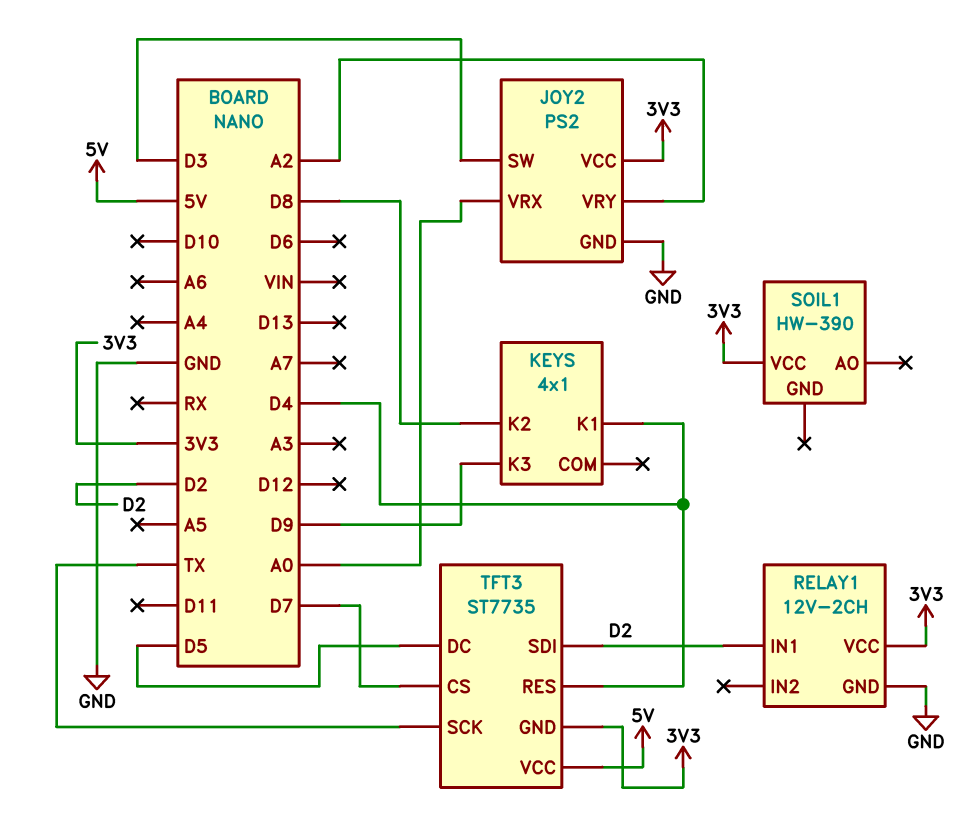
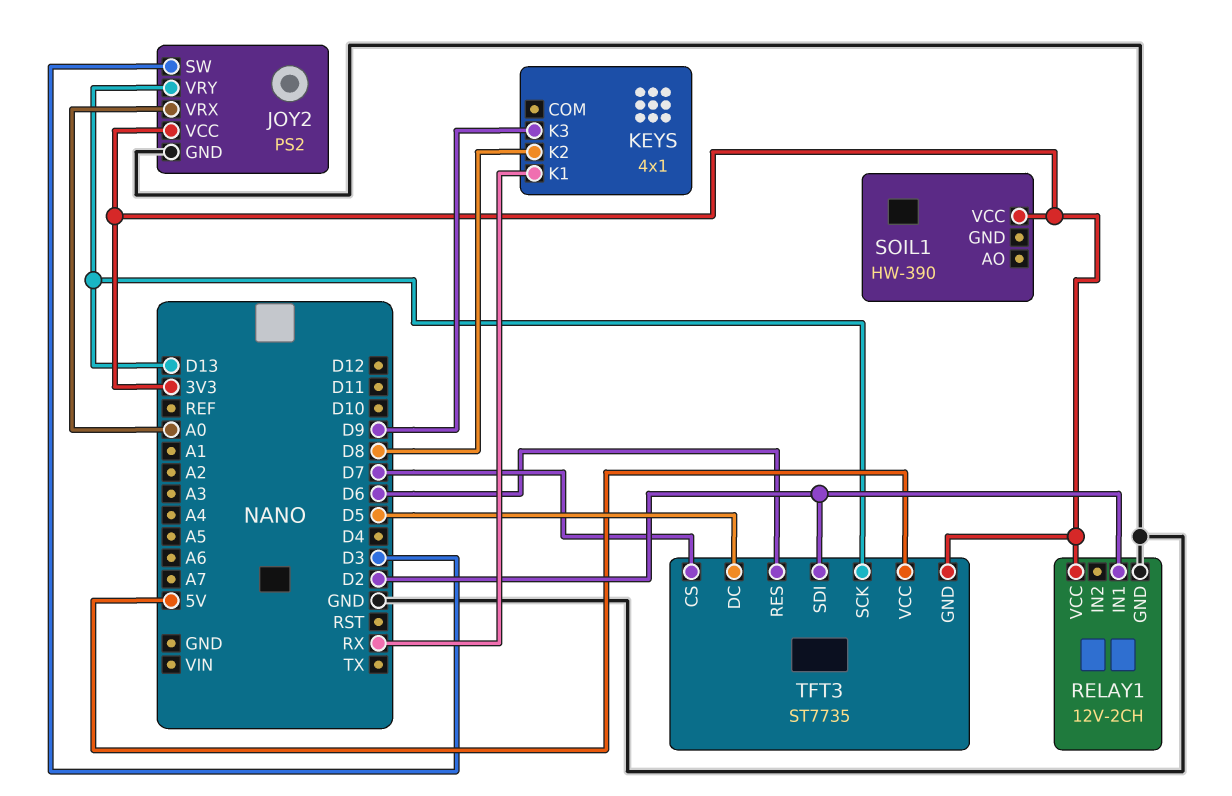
JOY2 pin VRY: A2 -> D13
KEYS pin K1: D4 -> RX
TFT3 pin RES: D4 -> D6
TFT3 pin SCK: TX -> D13

